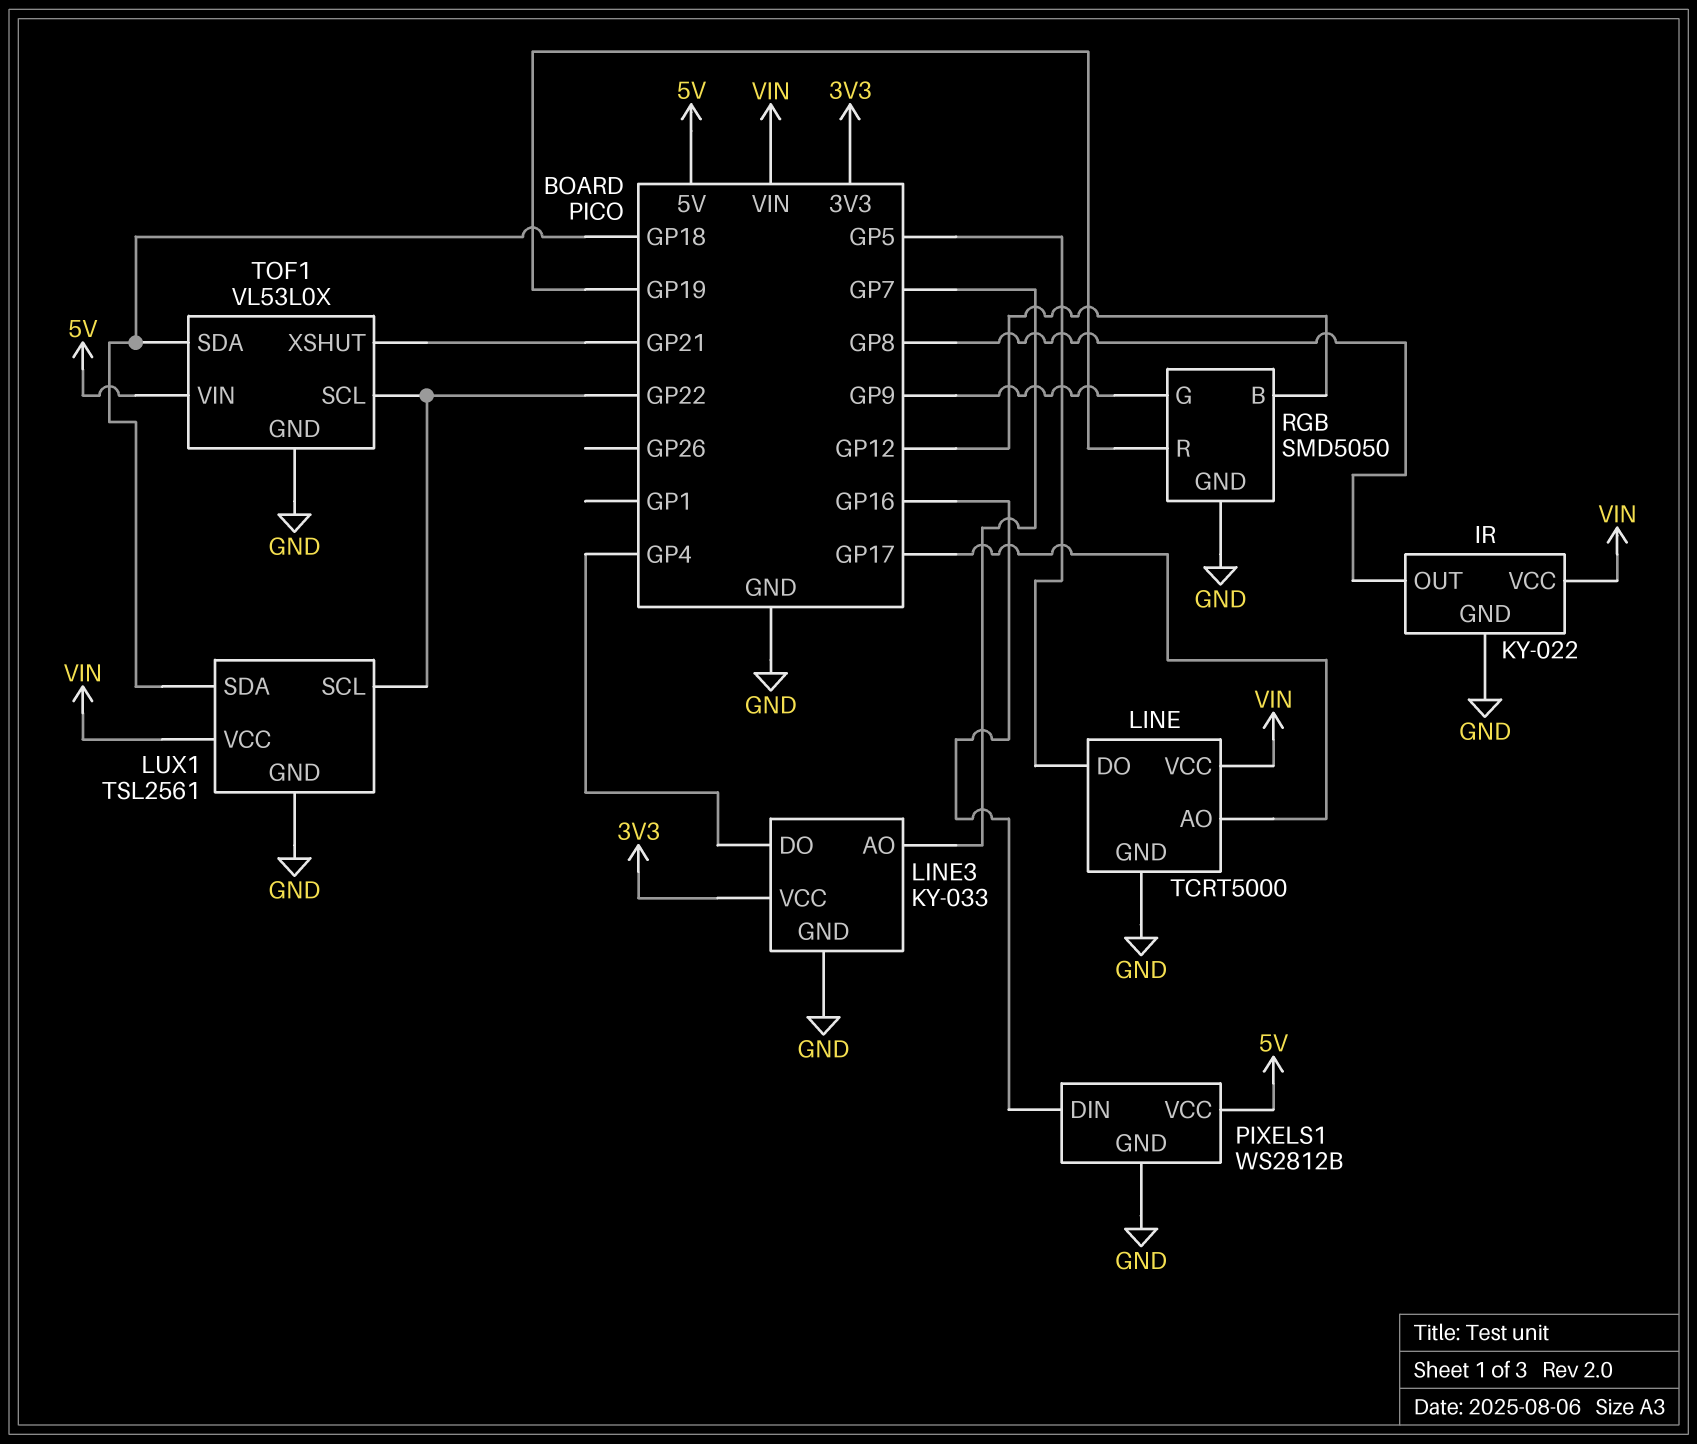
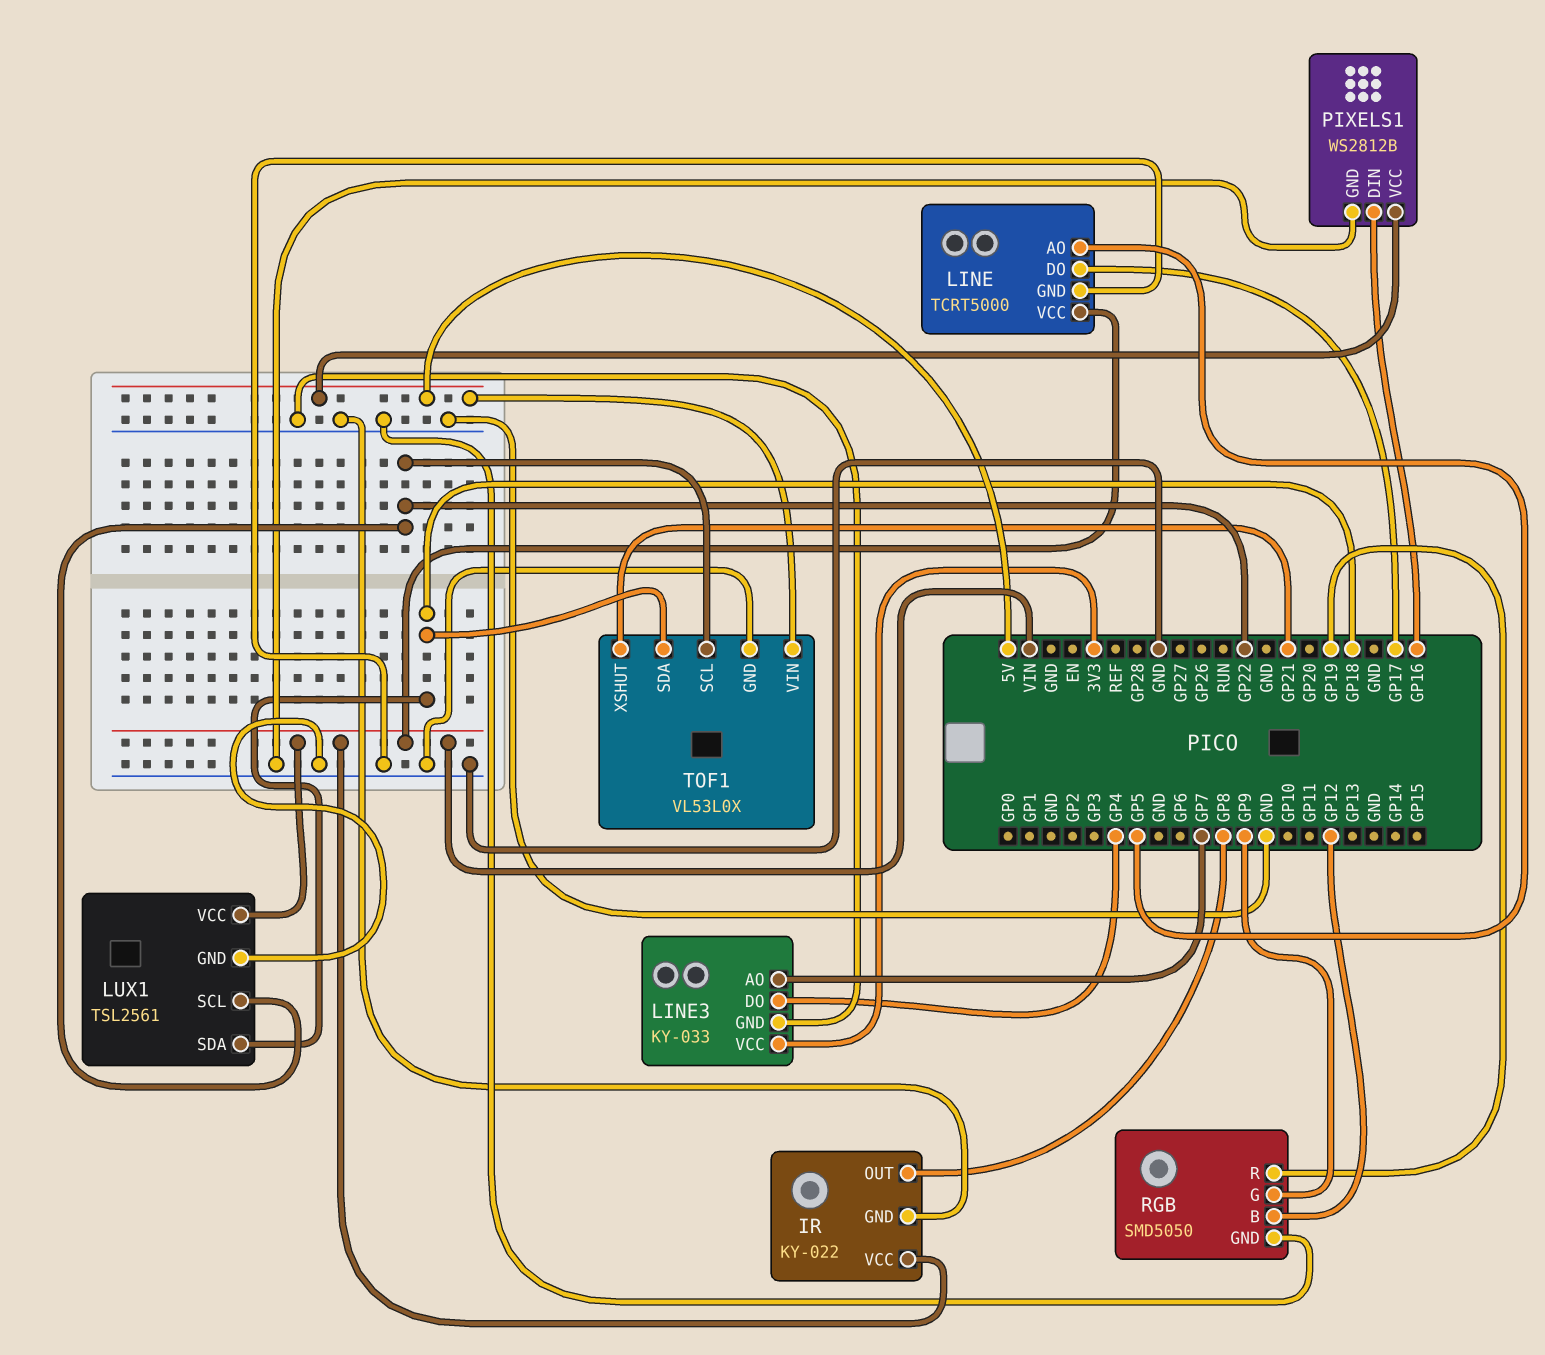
LINE pin AO: GP17 -> GP5
LINE pin DO: GP5 -> GP17

